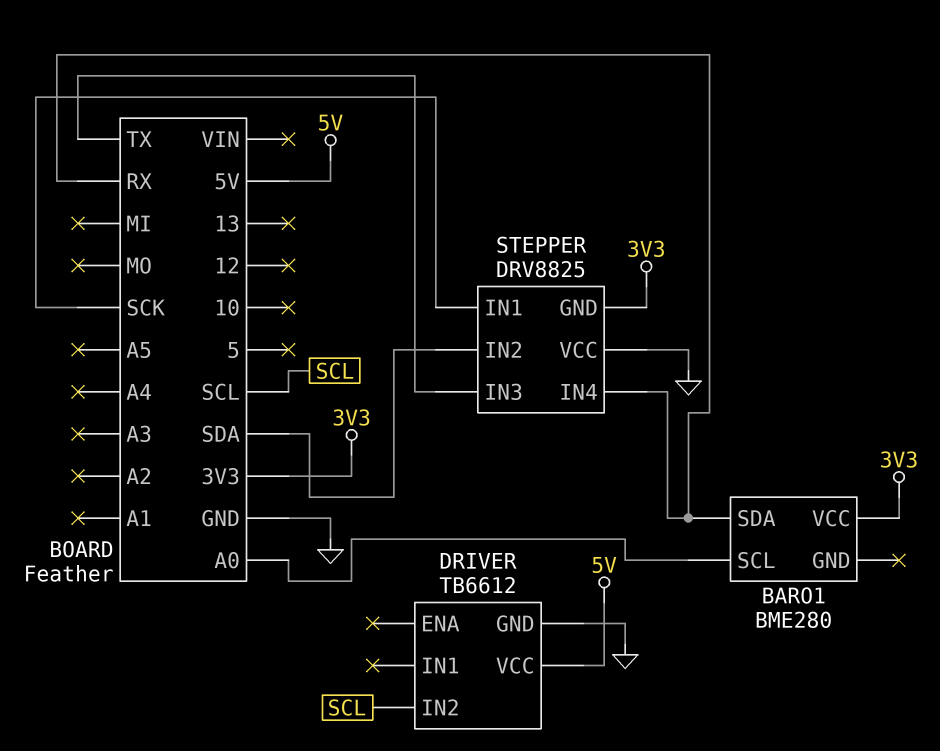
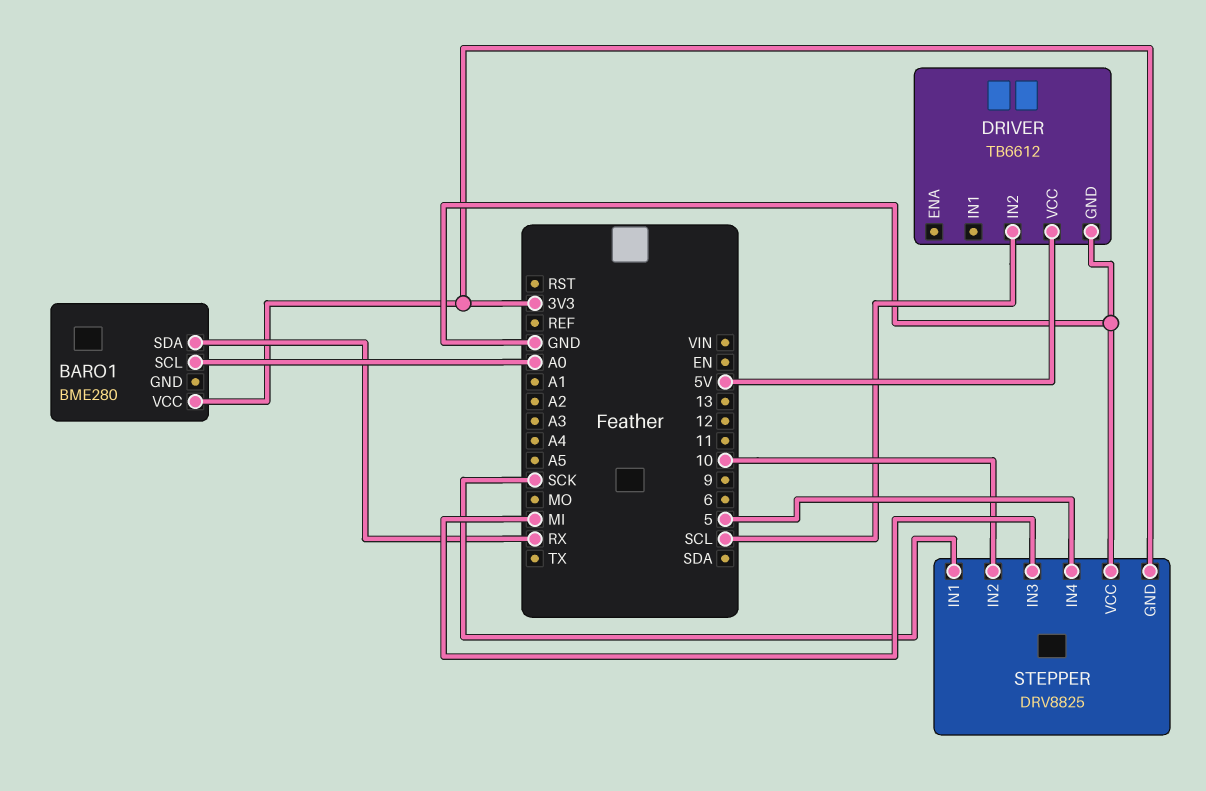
STEPPER pin IN2: SDA -> 10
STEPPER pin IN3: TX -> MI
STEPPER pin IN4: RX -> 5

